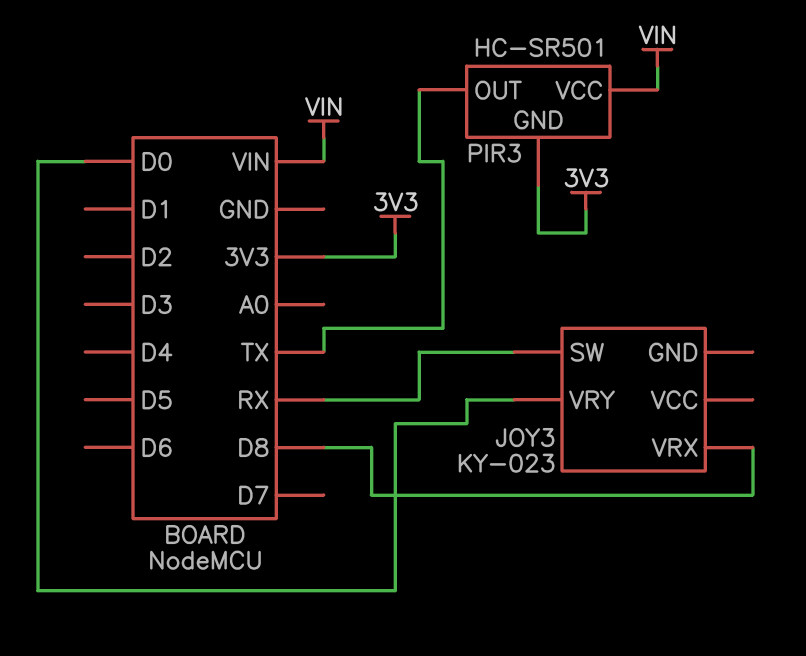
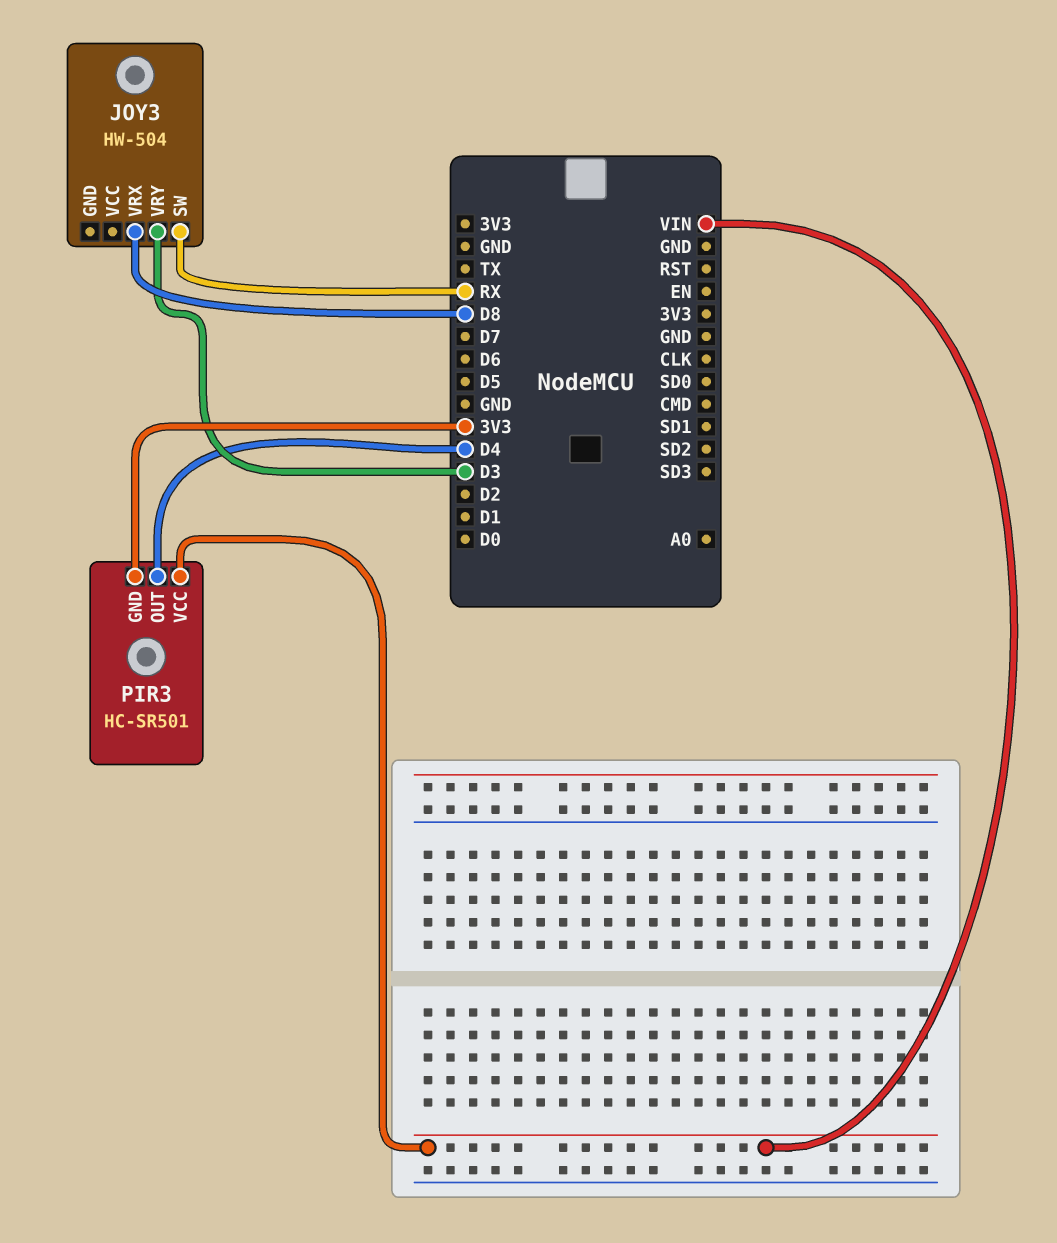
JOY3: KY-023 -> HW-504
JOY3 pin VRY: D0 -> D3
PIR3 pin OUT: TX -> D4

